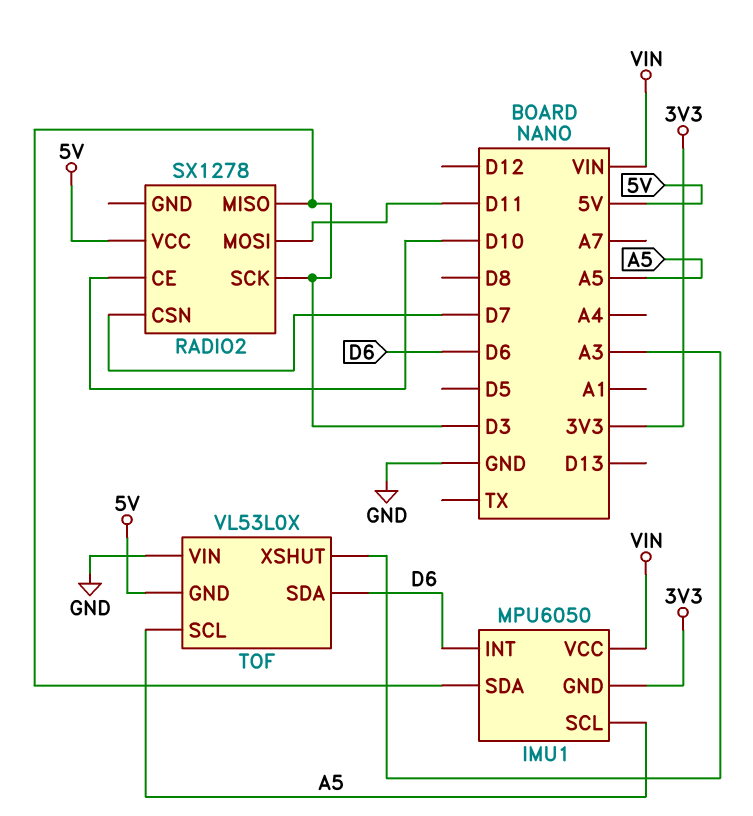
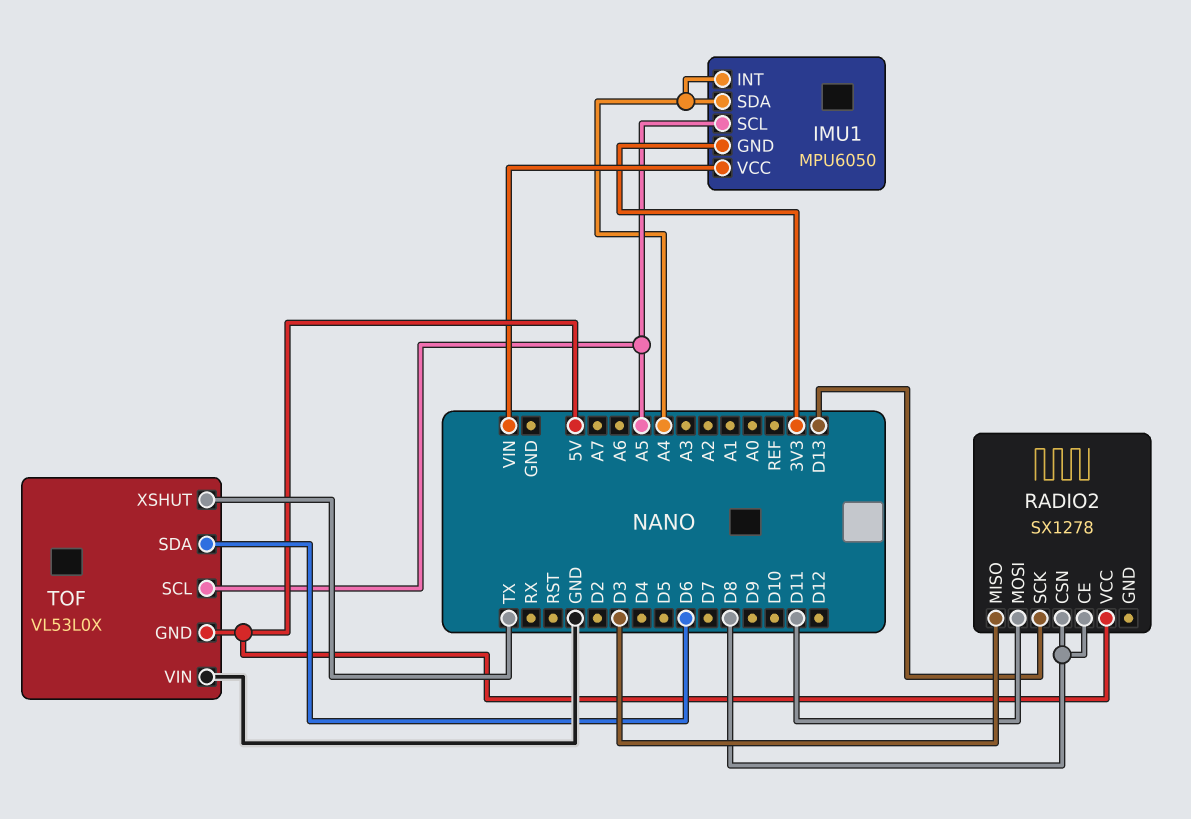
IMU1 pin INT: D6 -> A4
IMU1 pin SDA: D3 -> A4
RADIO2 pin CE: D10 -> D8
RADIO2 pin CSN: D7 -> D8
RADIO2 pin SCK: D3 -> D13
TOF pin XSHUT: A3 -> TX

